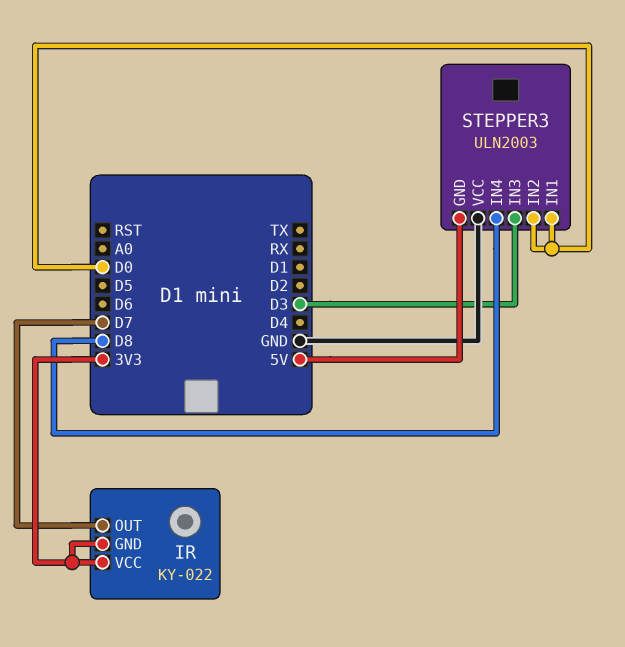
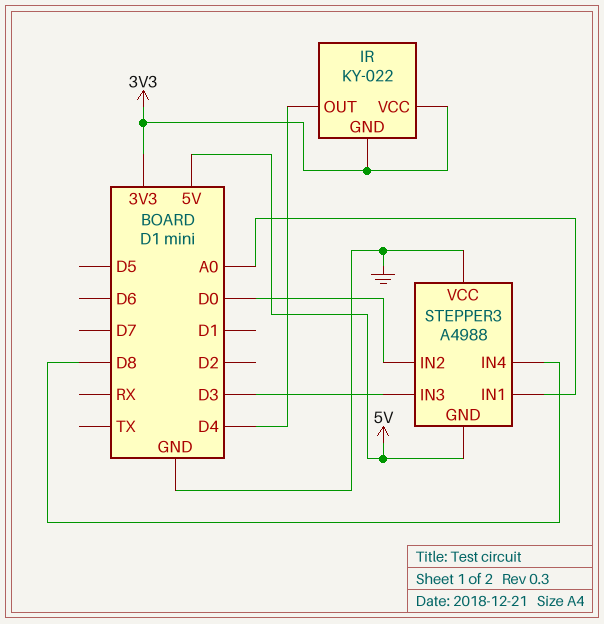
IR pin OUT: D7 -> D4
STEPPER3: ULN2003 -> A4988
STEPPER3 pin IN1: D0 -> A0

